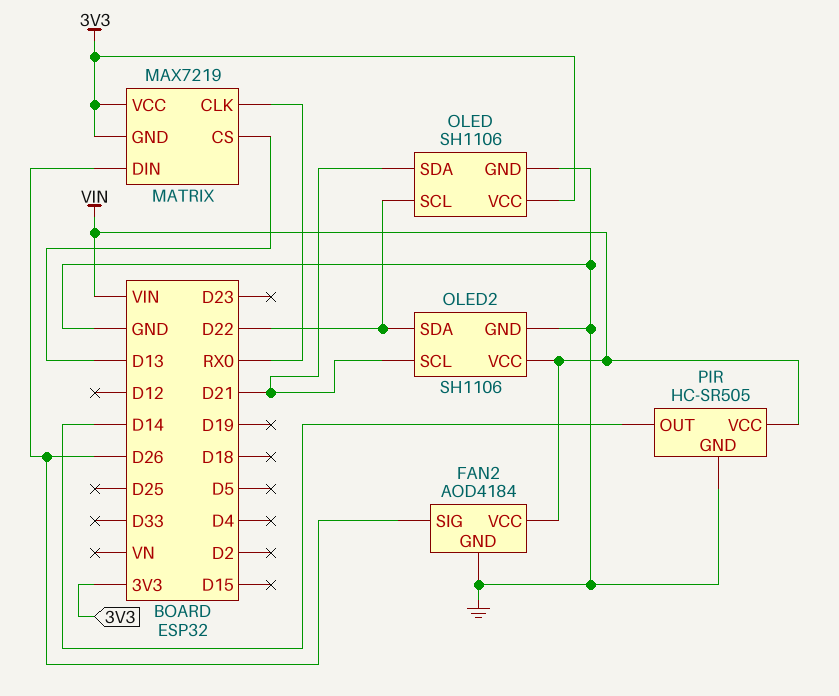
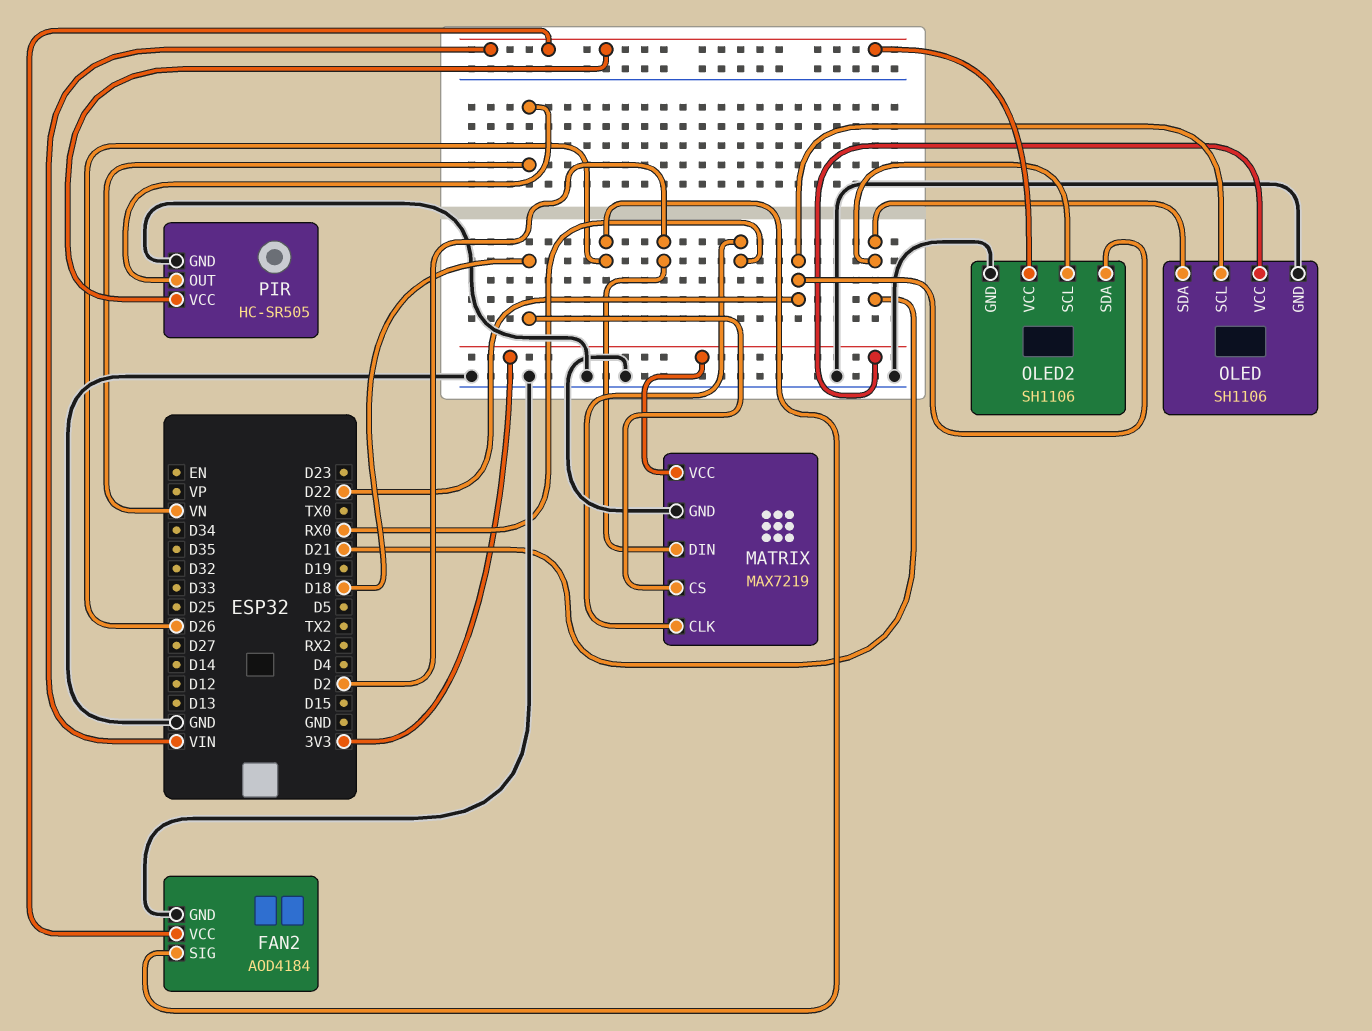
MATRIX pin CS: D13 -> D18
MATRIX pin DIN: D26 -> D2
MATRIX pin GND: 3V3 -> GND
PIR pin OUT: D14 -> VN

